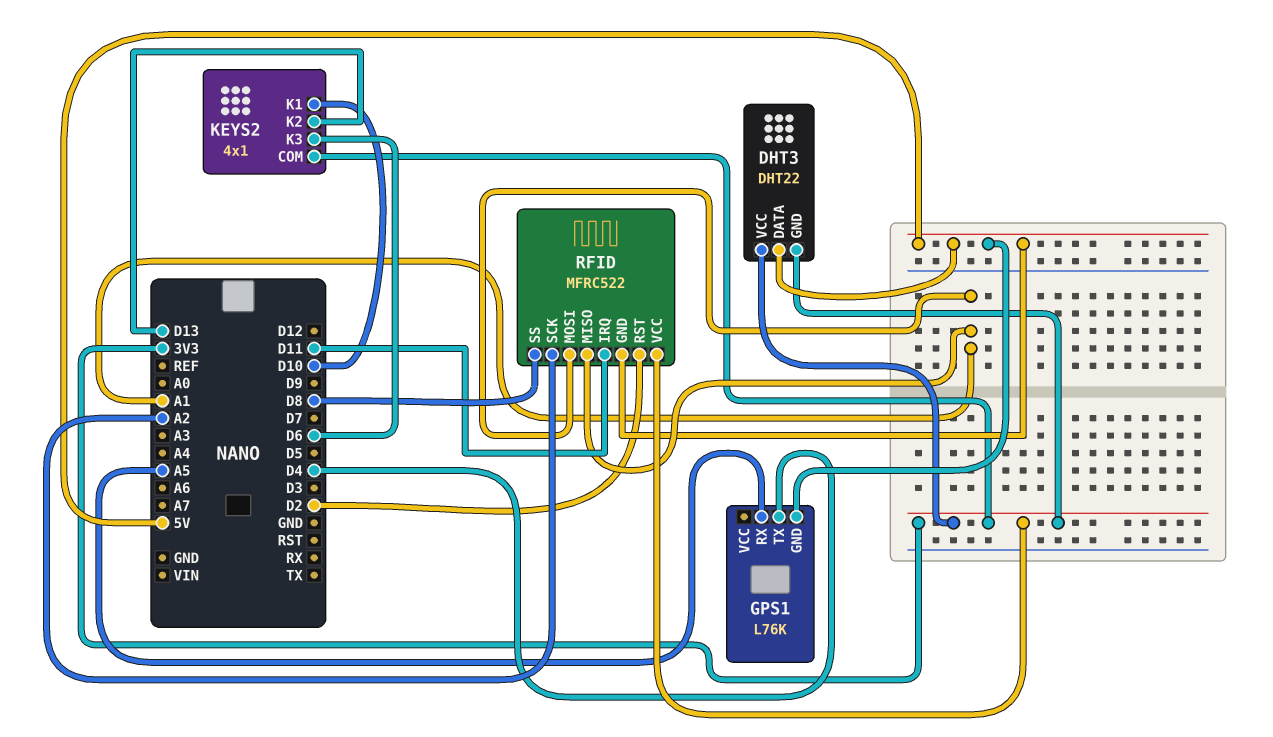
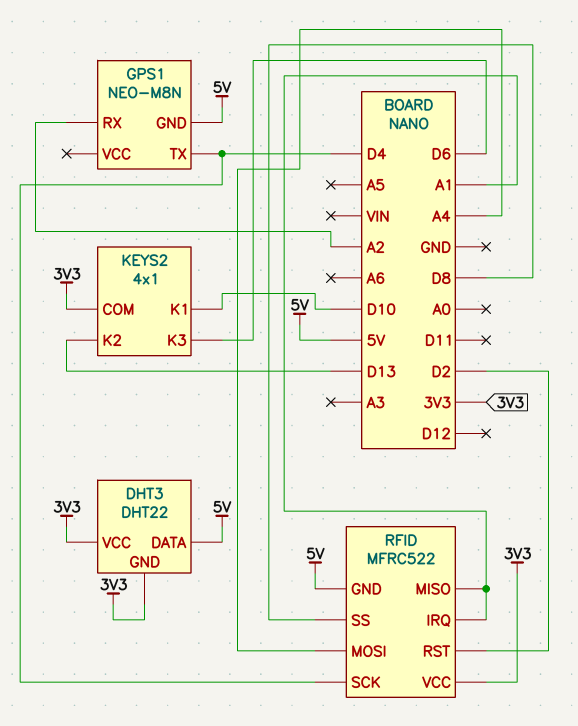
GPS1: L76K -> NEO-M8N
GPS1 pin RX: A5 -> A2
RFID pin IRQ: D11 -> A1
RFID pin MOSI: A1 -> A4
RFID pin SCK: A2 -> D4

